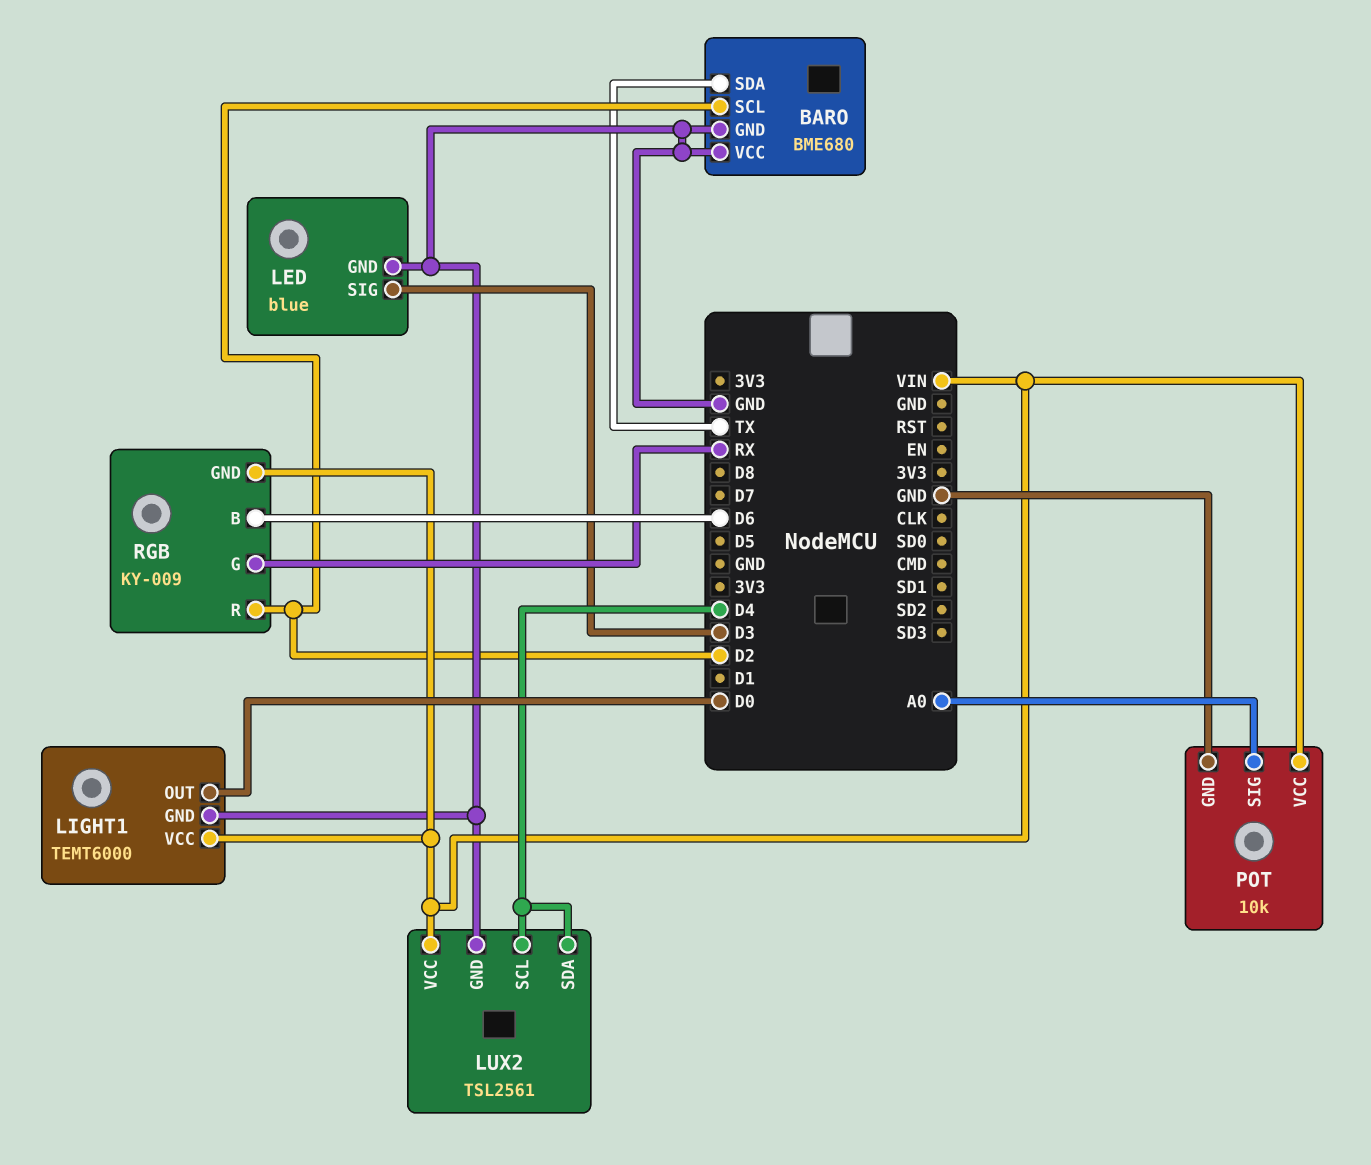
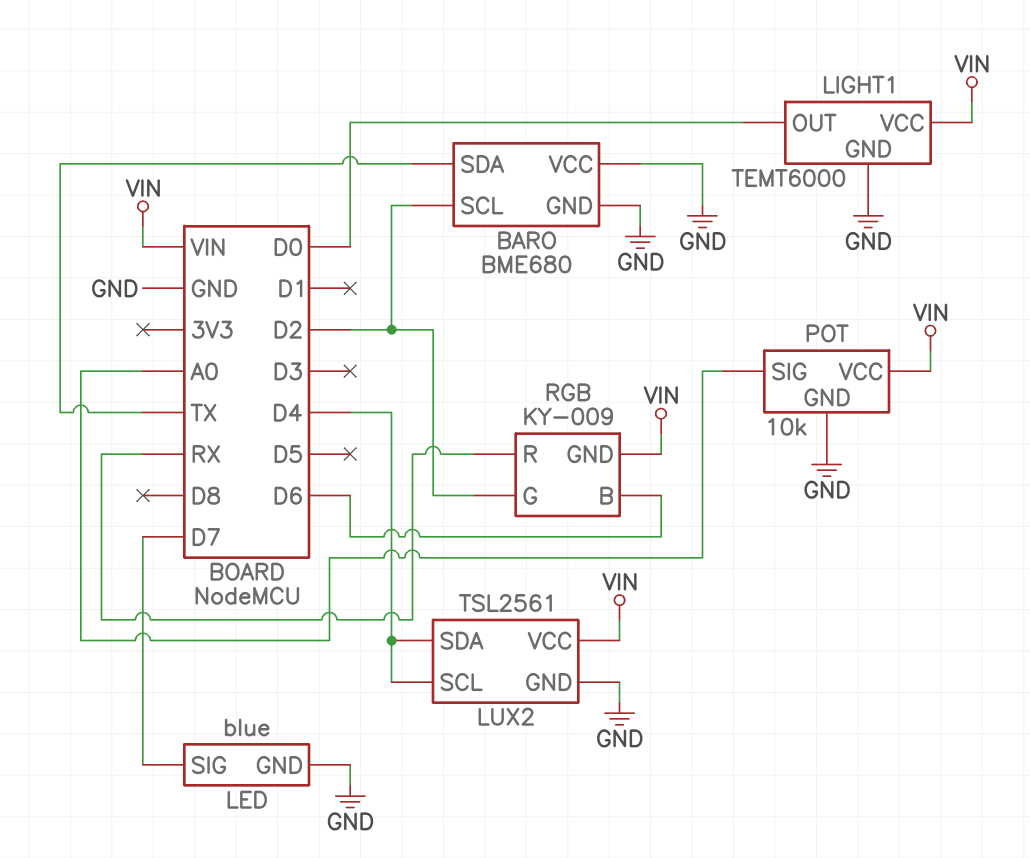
LED pin SIG: D3 -> D7
RGB pin G: RX -> D2
RGB pin R: D2 -> RX

